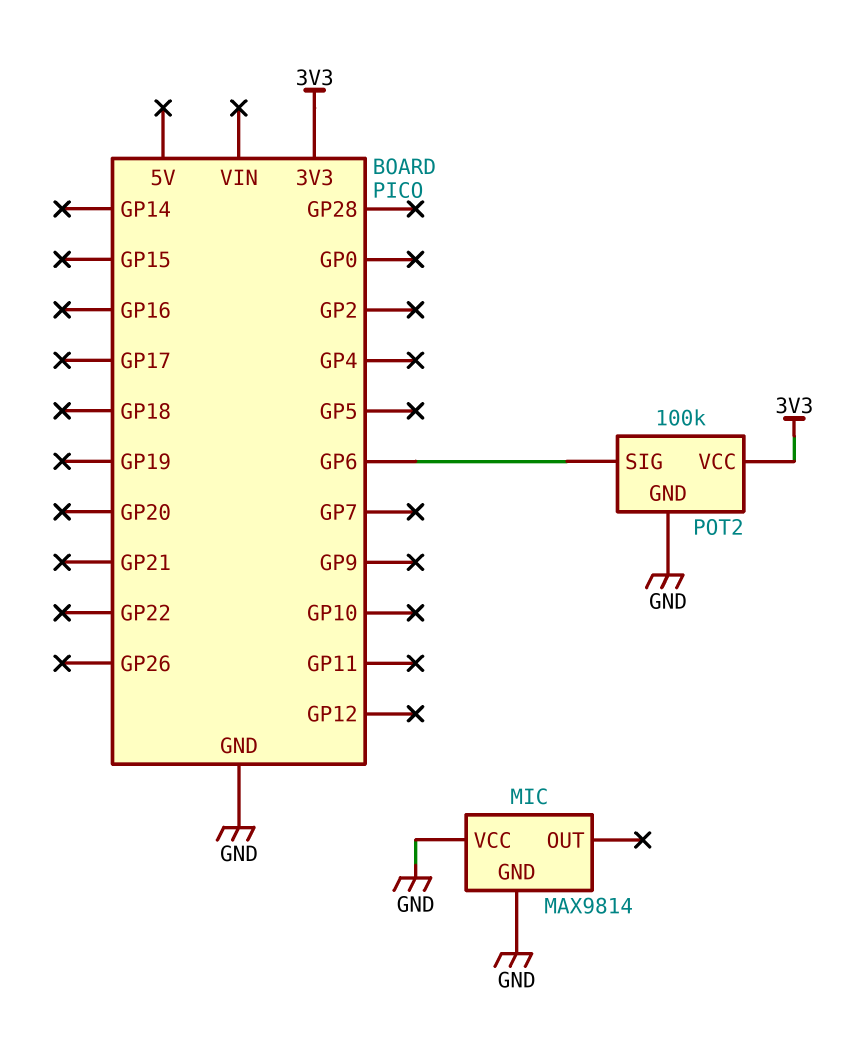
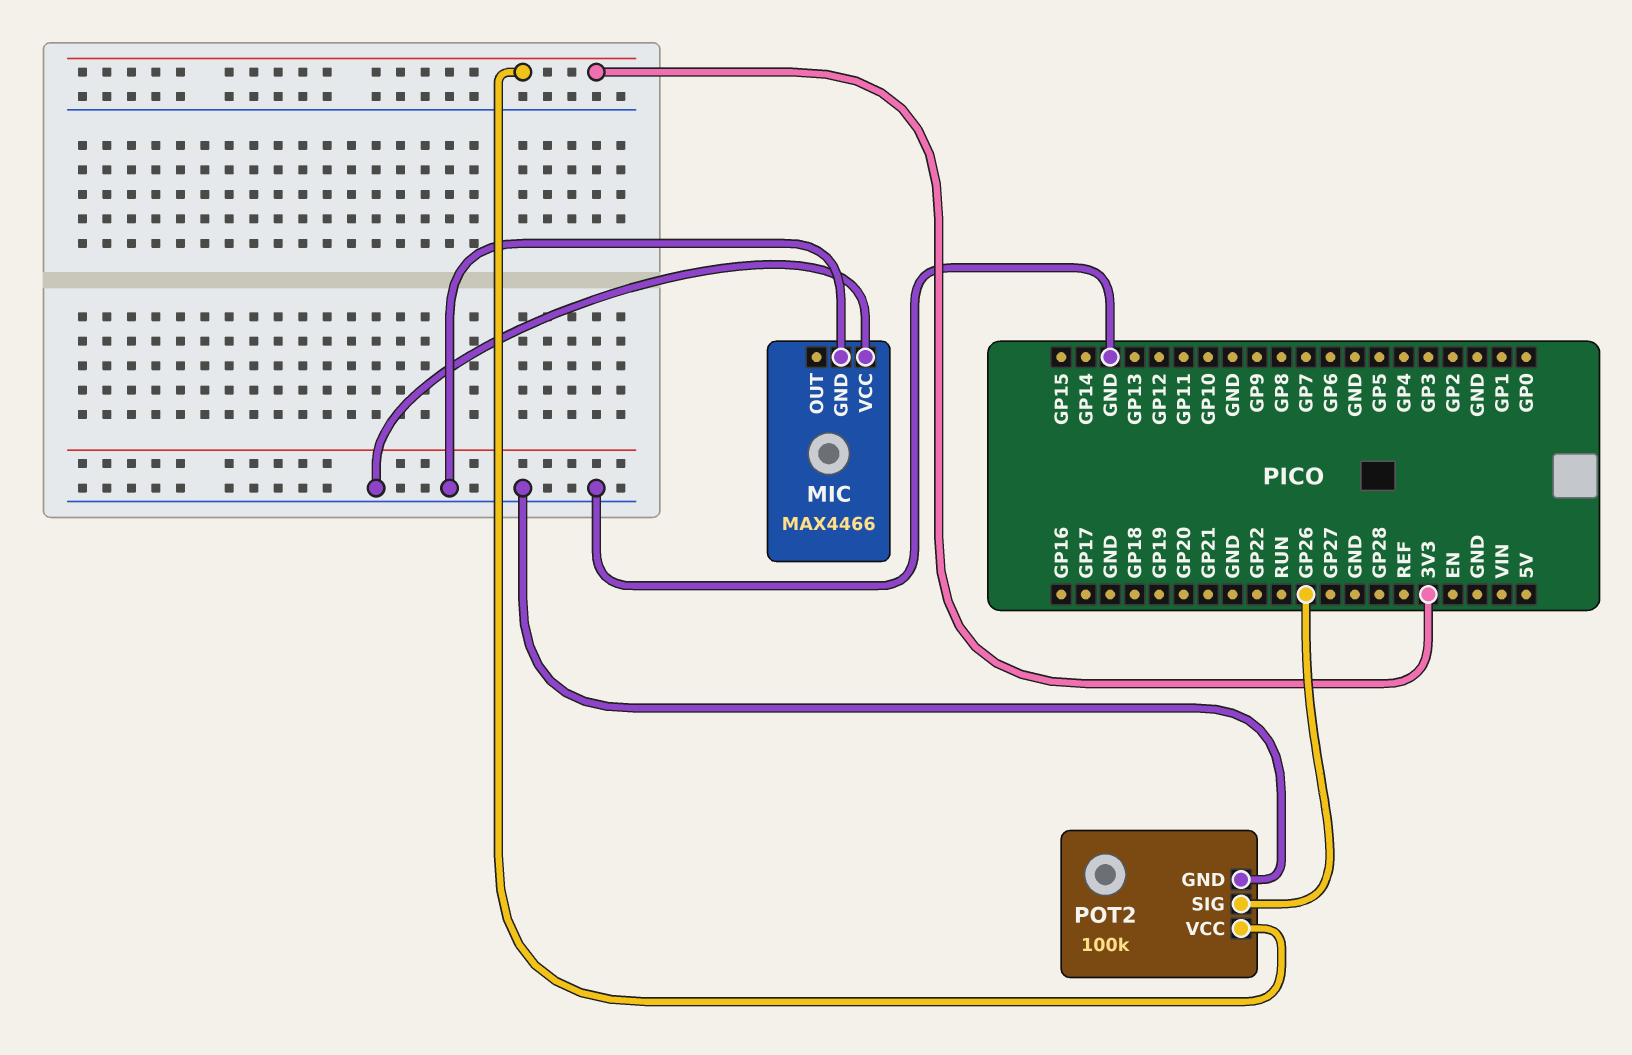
MIC: MAX9814 -> MAX4466
POT2 pin SIG: GP6 -> GP26

